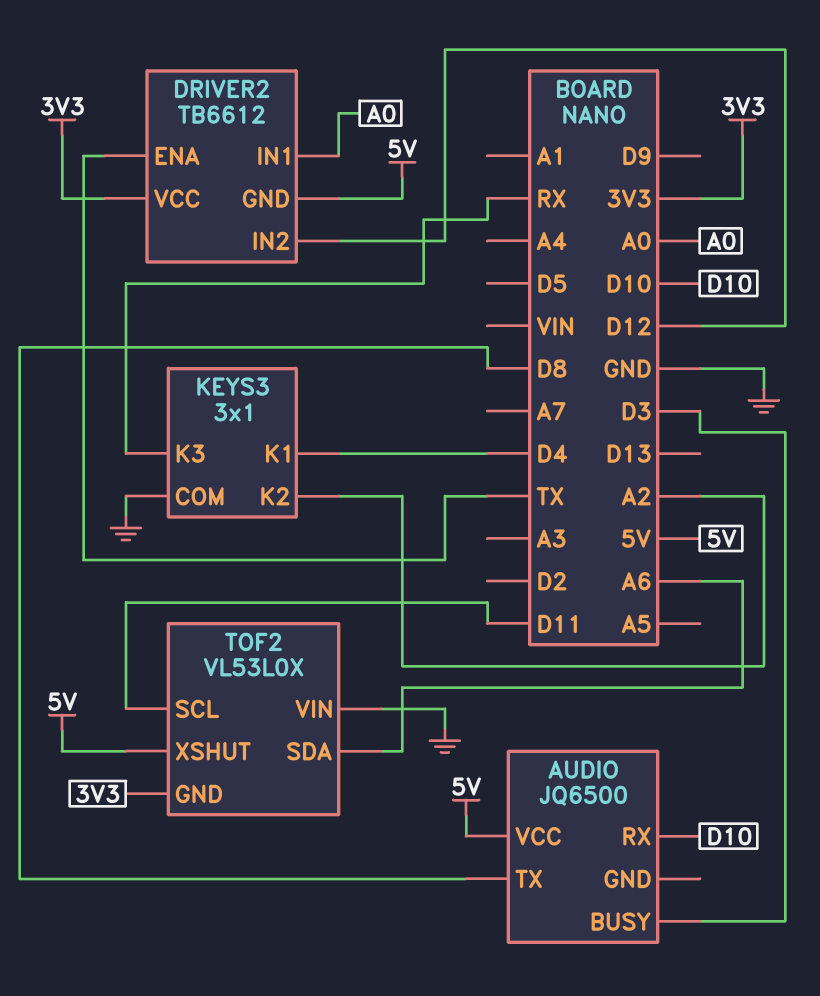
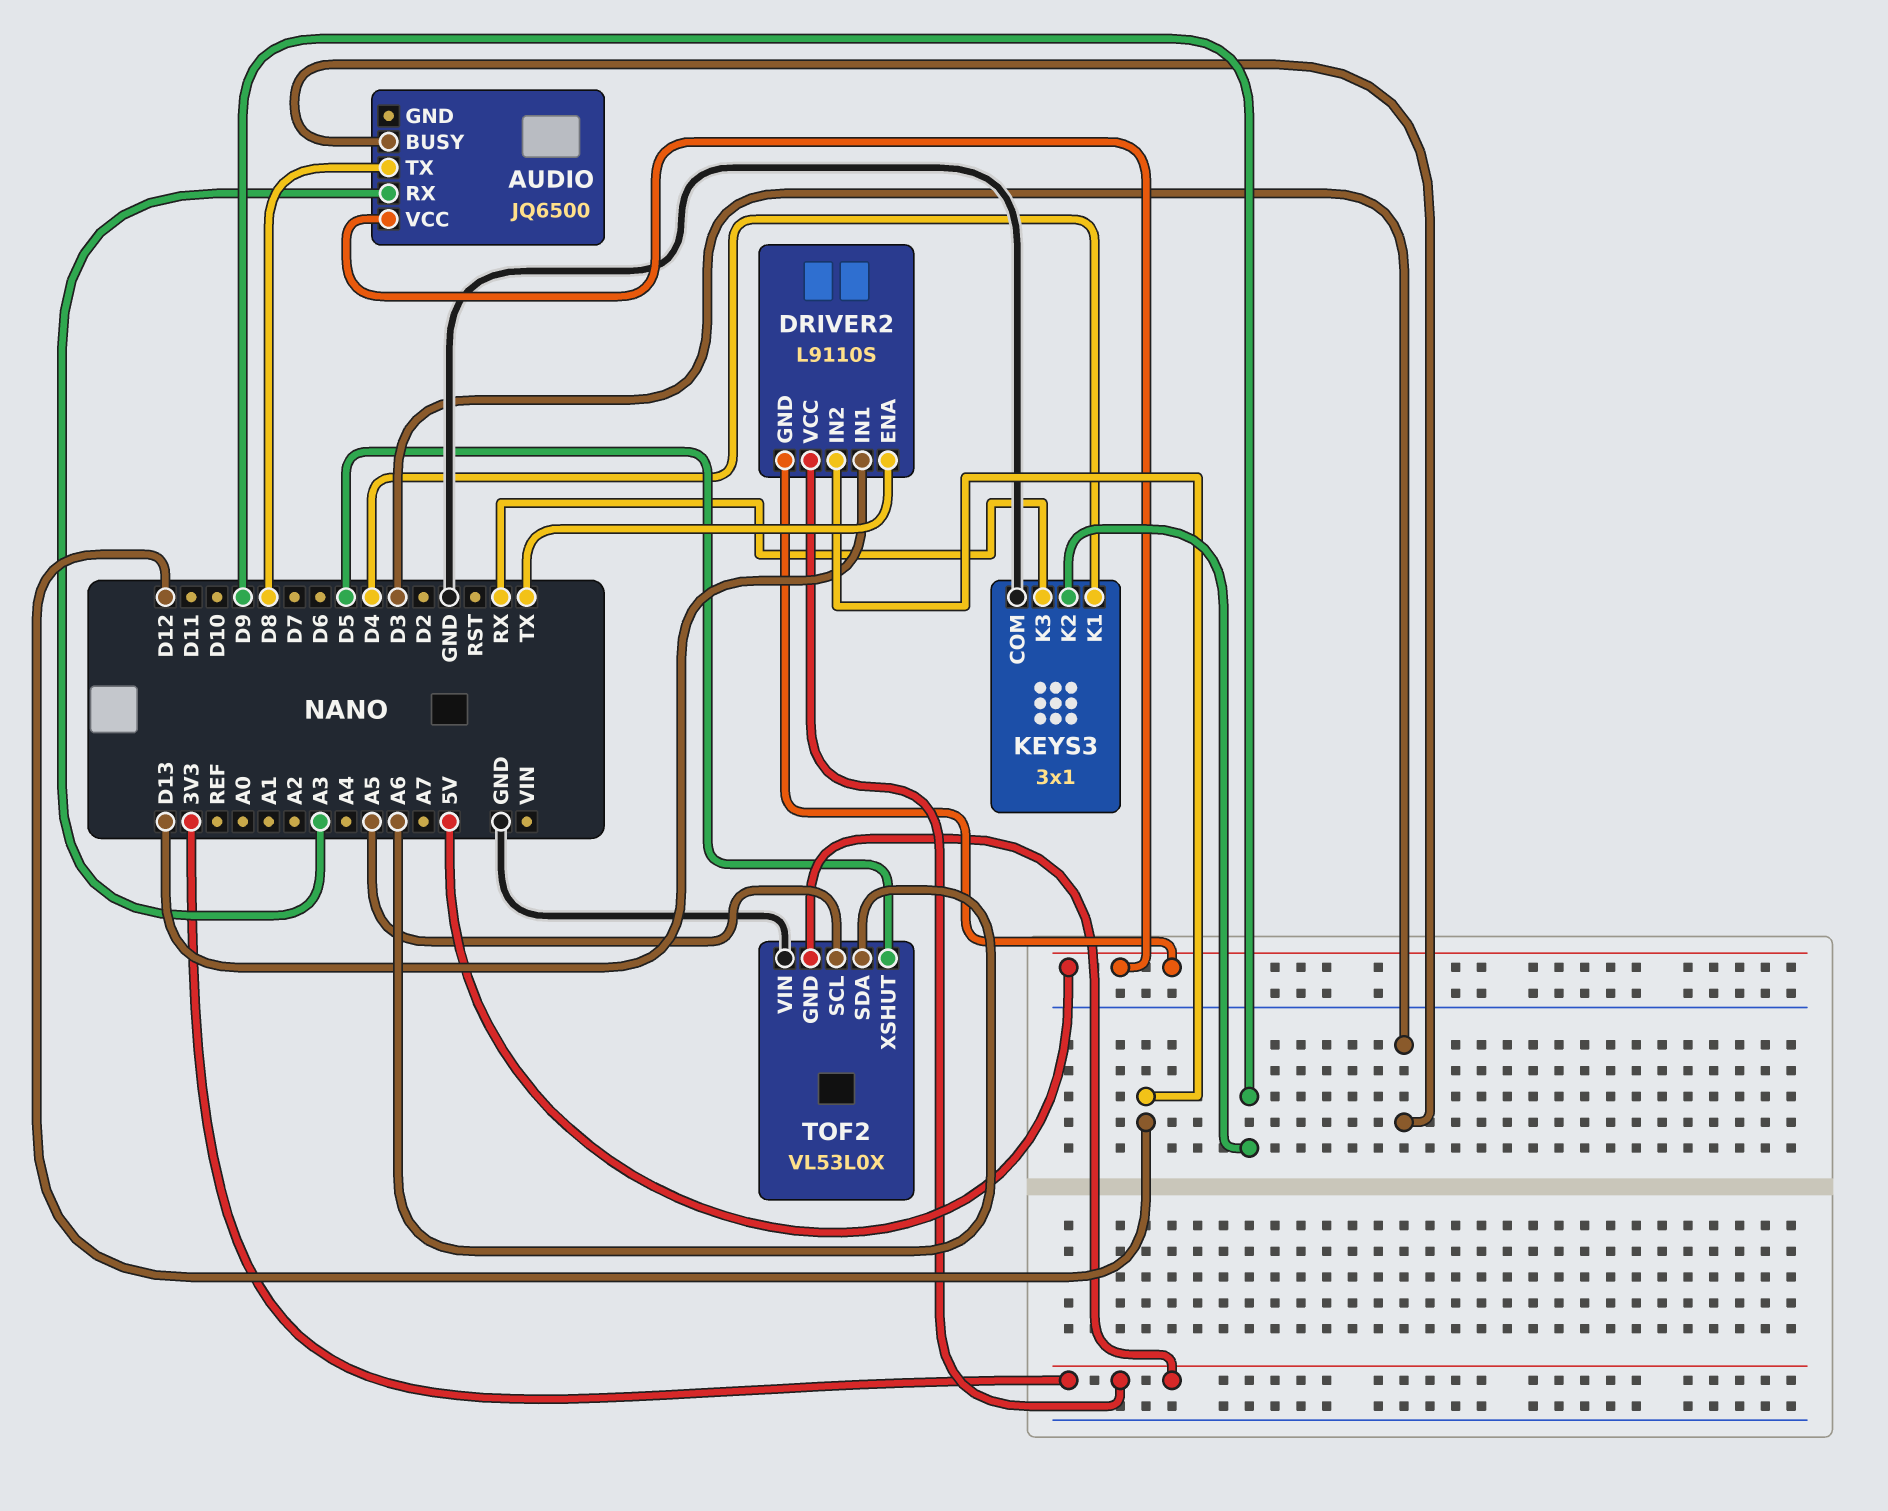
AUDIO pin RX: D10 -> A3
DRIVER2: TB6612 -> L9110S
DRIVER2 pin IN1: A0 -> D13
KEYS3 pin K2: A2 -> D9
TOF2 pin SCL: D11 -> A5
TOF2 pin XSHUT: 5V -> D5

